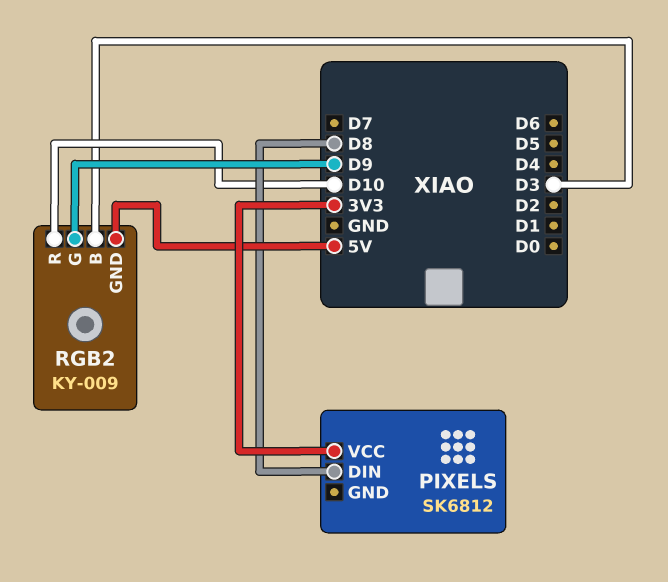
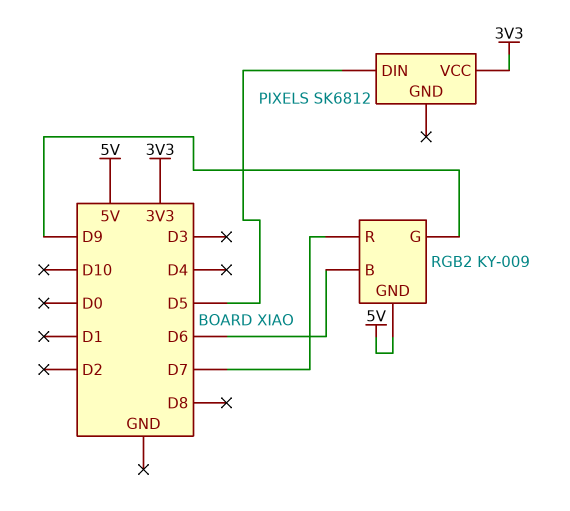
PIXELS pin DIN: D8 -> D5
RGB2 pin B: D3 -> D6
RGB2 pin R: D10 -> D7

